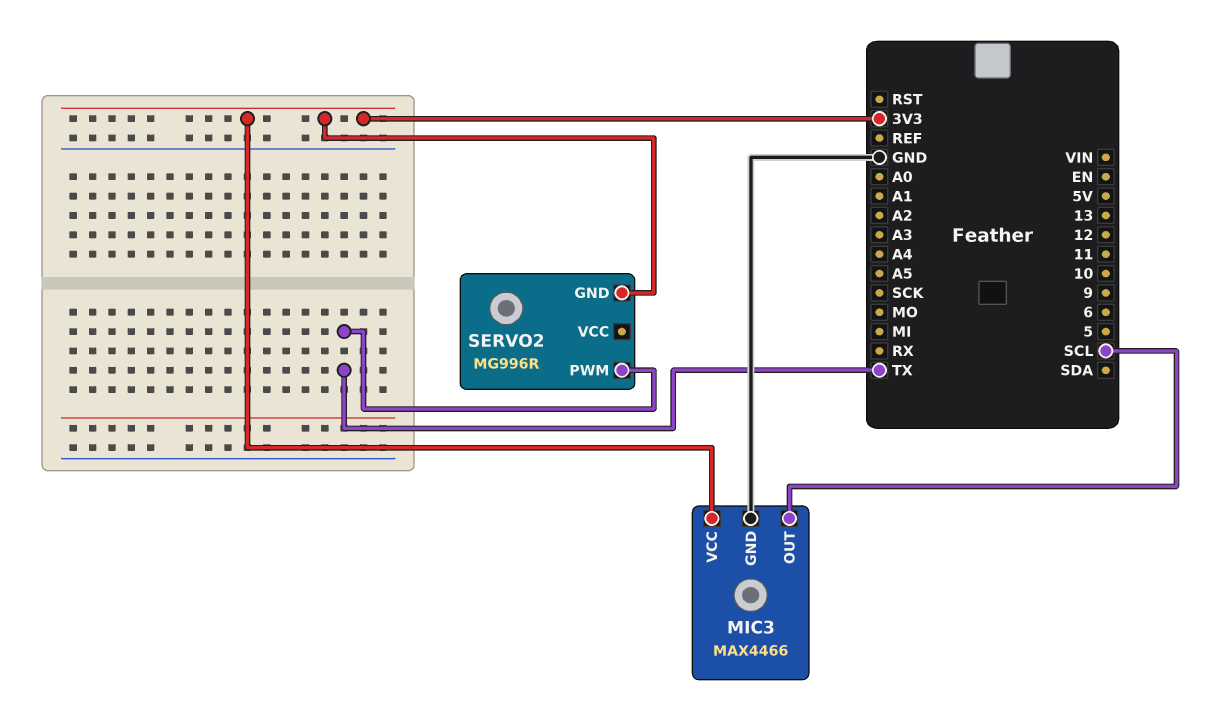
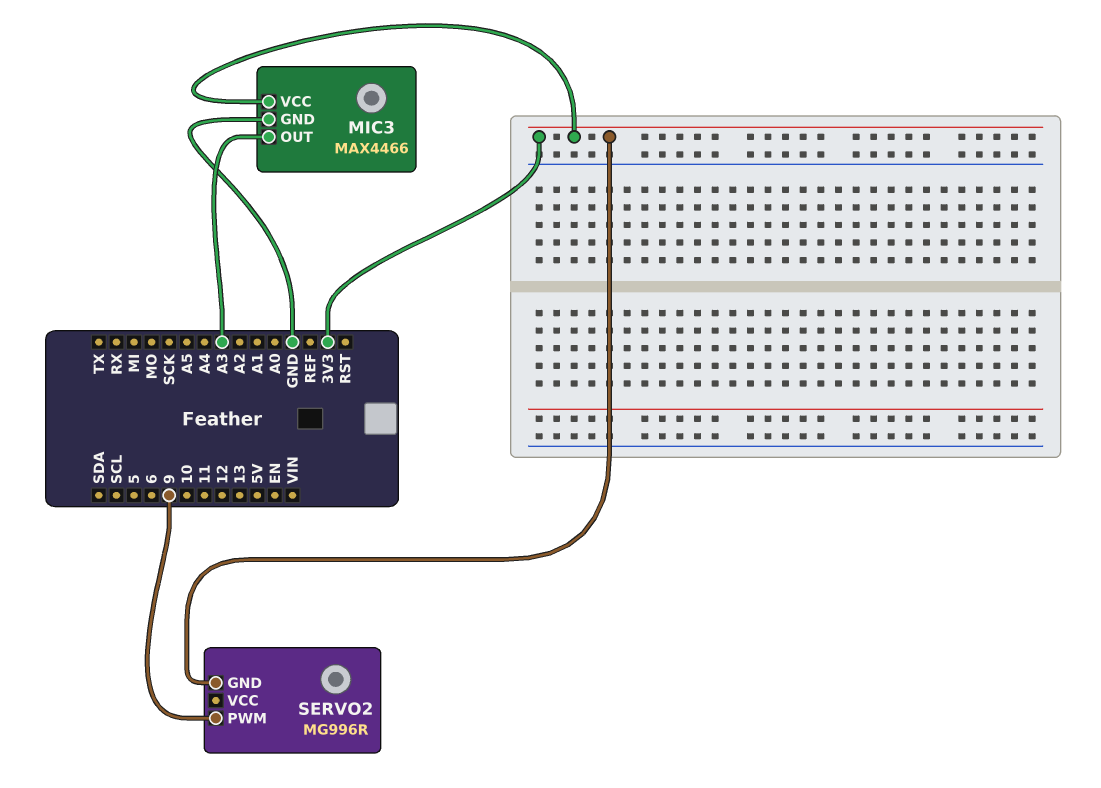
MIC3 pin OUT: SCL -> A3
SERVO2 pin PWM: TX -> 9

